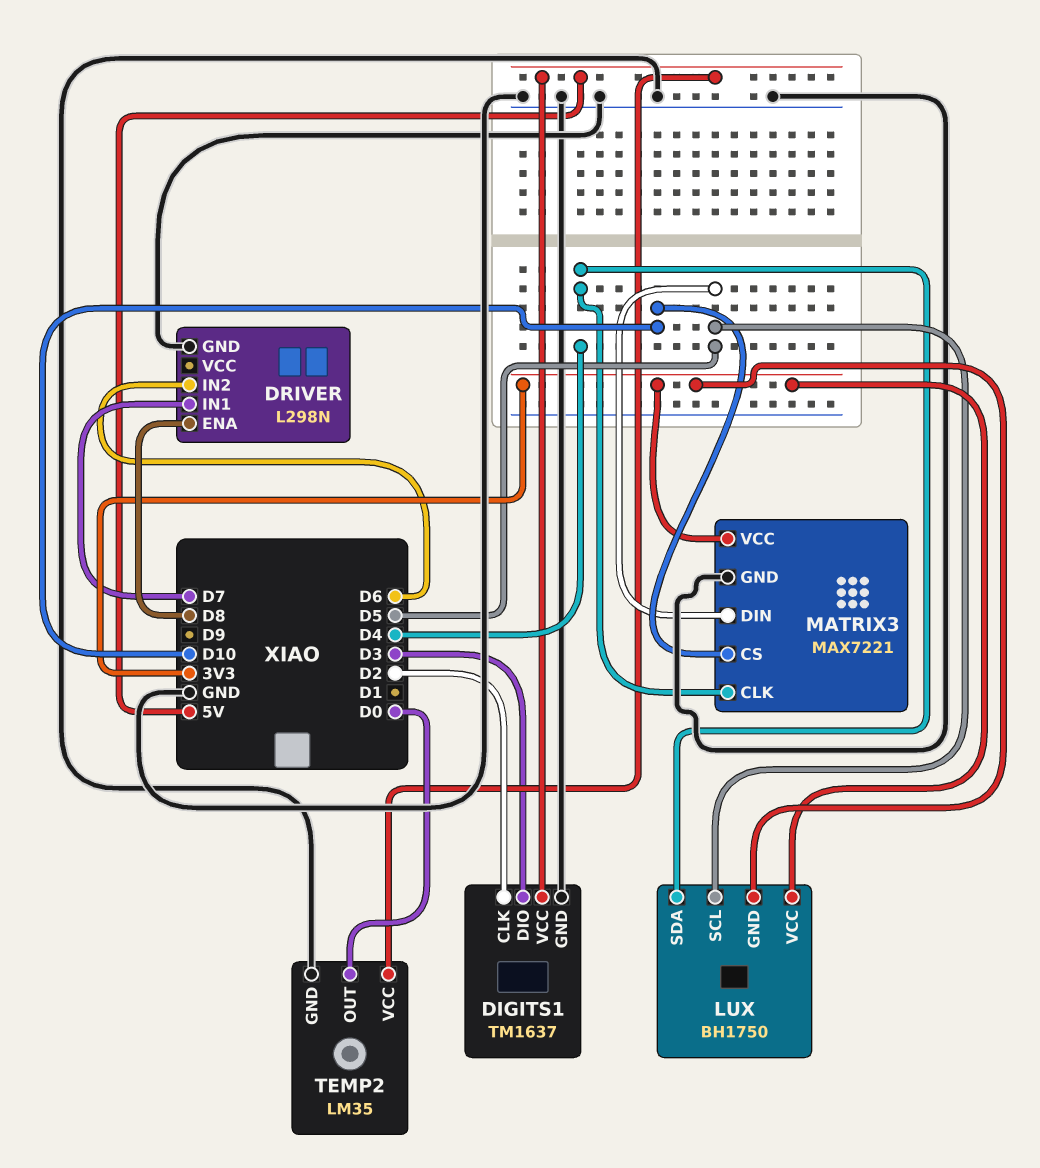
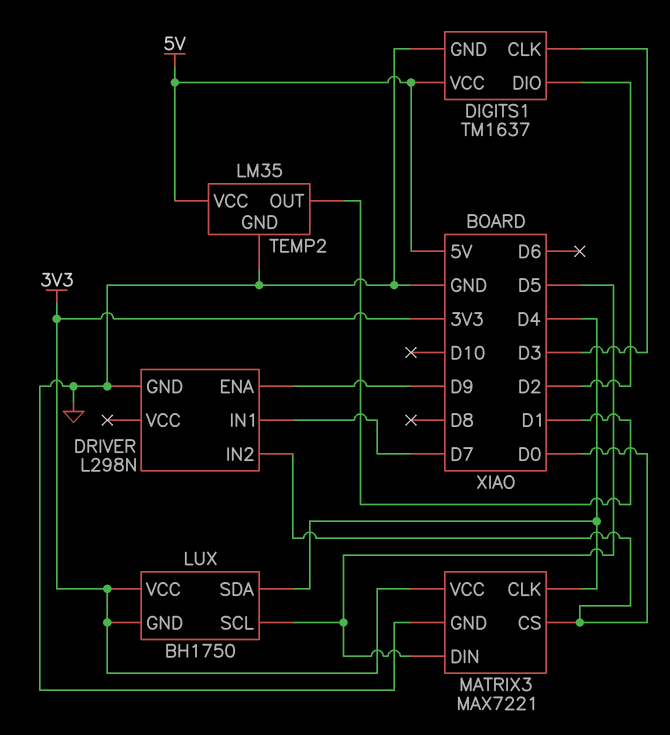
DIGITS1 pin CLK: D2 -> D3
DIGITS1 pin DIO: D3 -> D2
DRIVER pin ENA: D8 -> D9
DRIVER pin IN2: D6 -> D0
MATRIX3 pin CS: D10 -> D0
TEMP2 pin OUT: D0 -> D1

